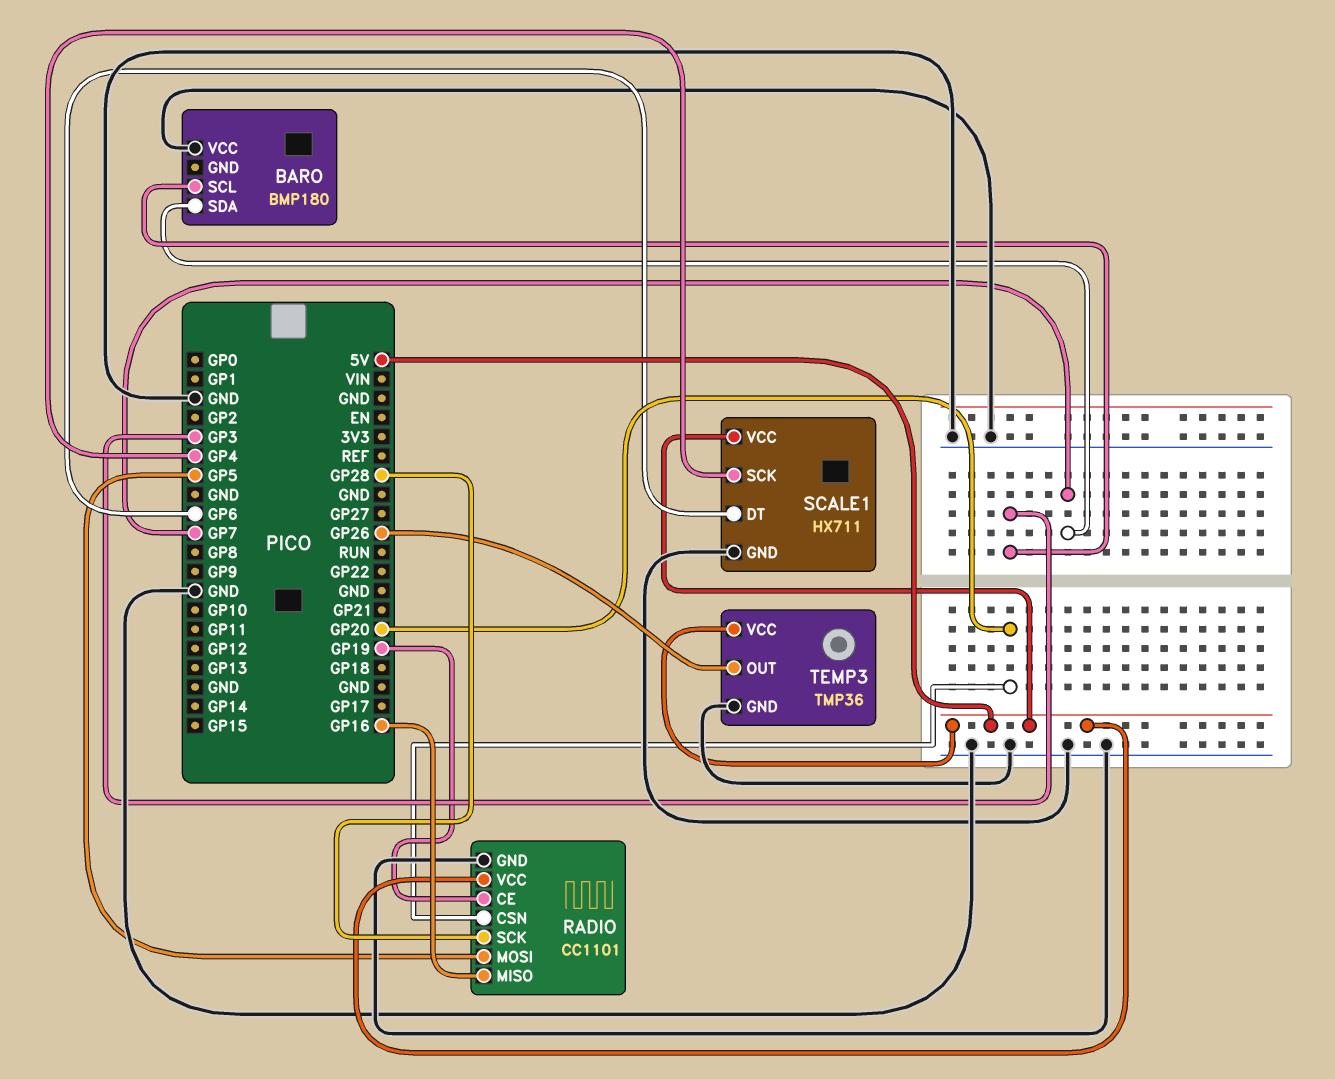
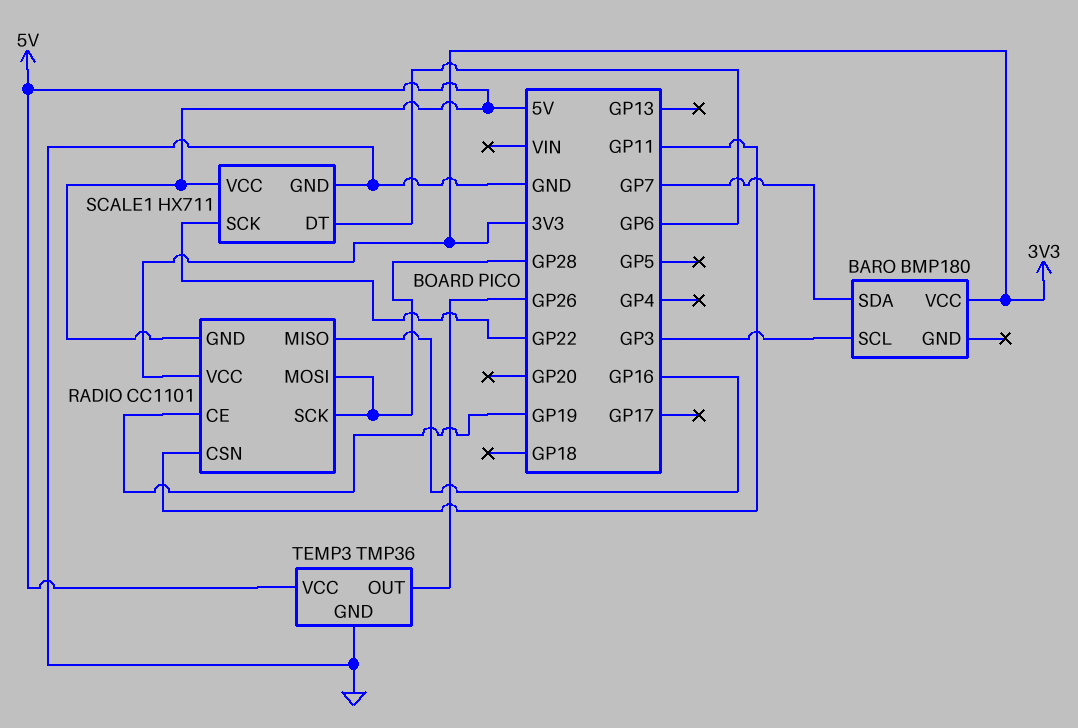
BARO pin VCC: GND -> 3V3
RADIO pin CSN: GP20 -> GP11
RADIO pin GND: GND -> 5V
RADIO pin MOSI: GP5 -> GP28
RADIO pin VCC: 5V -> 3V3
SCALE1 pin SCK: GP4 -> GP22

